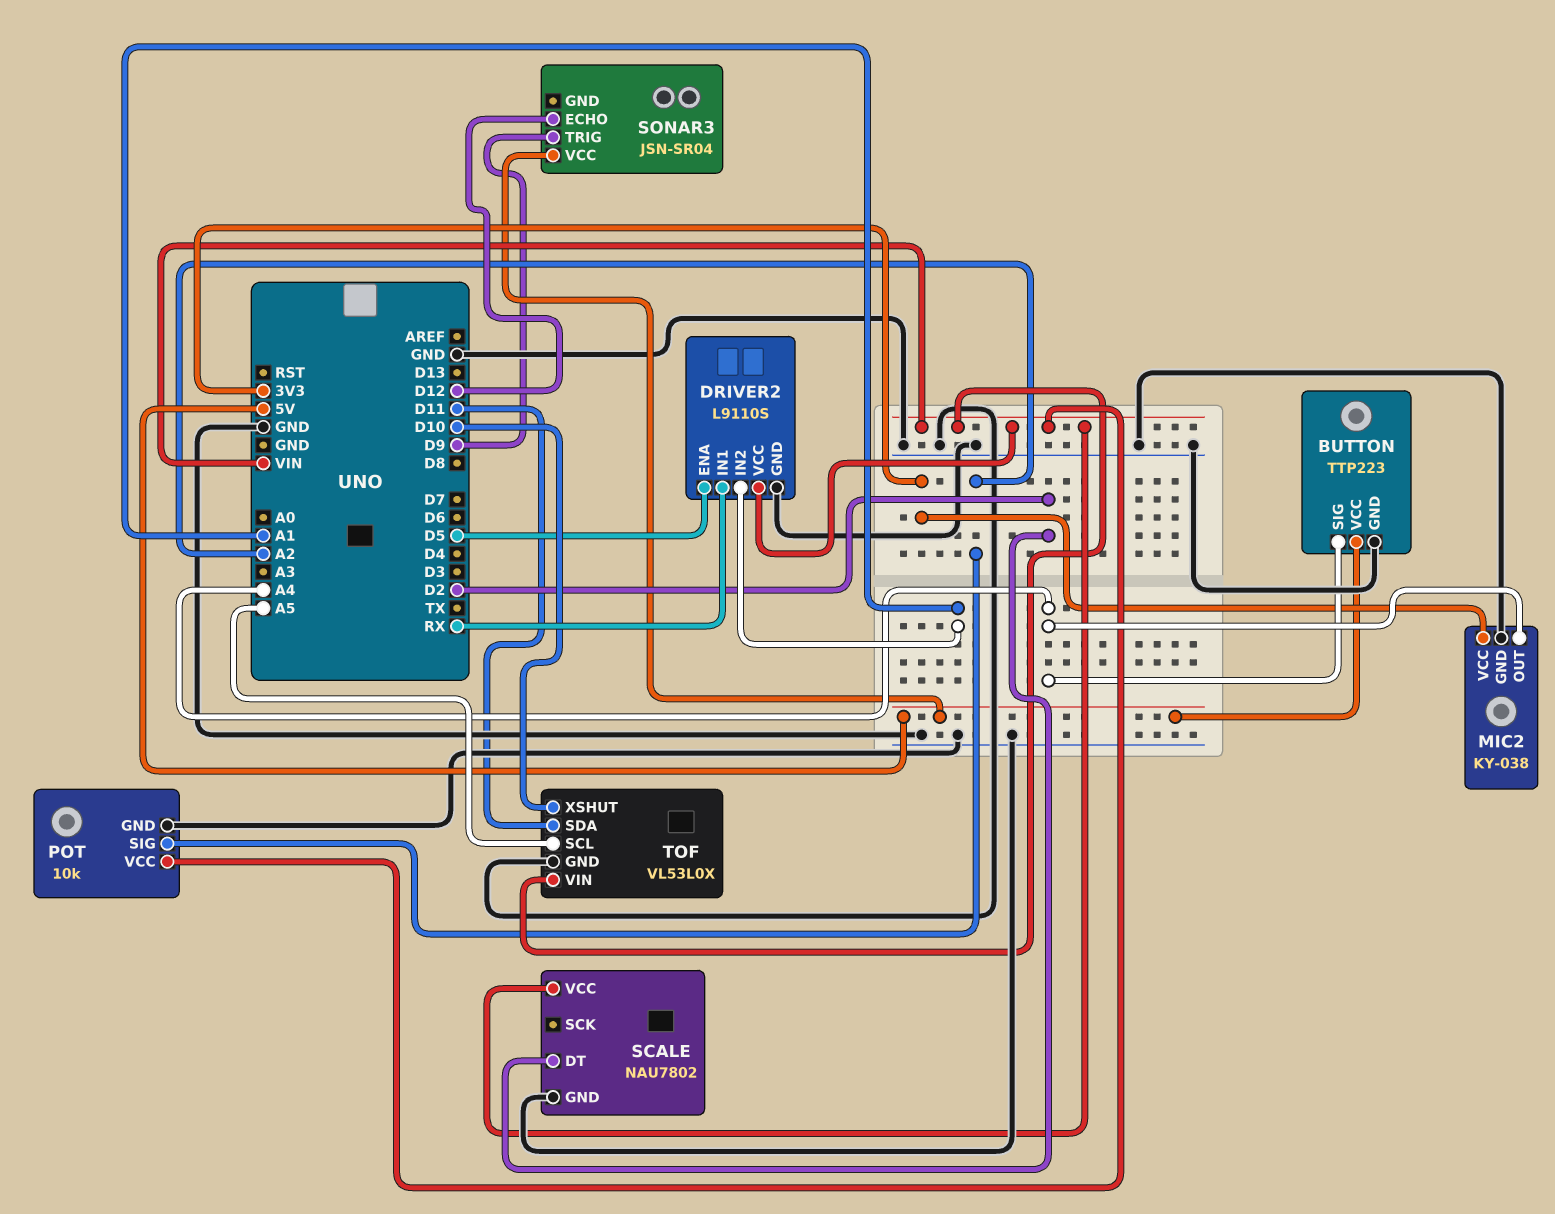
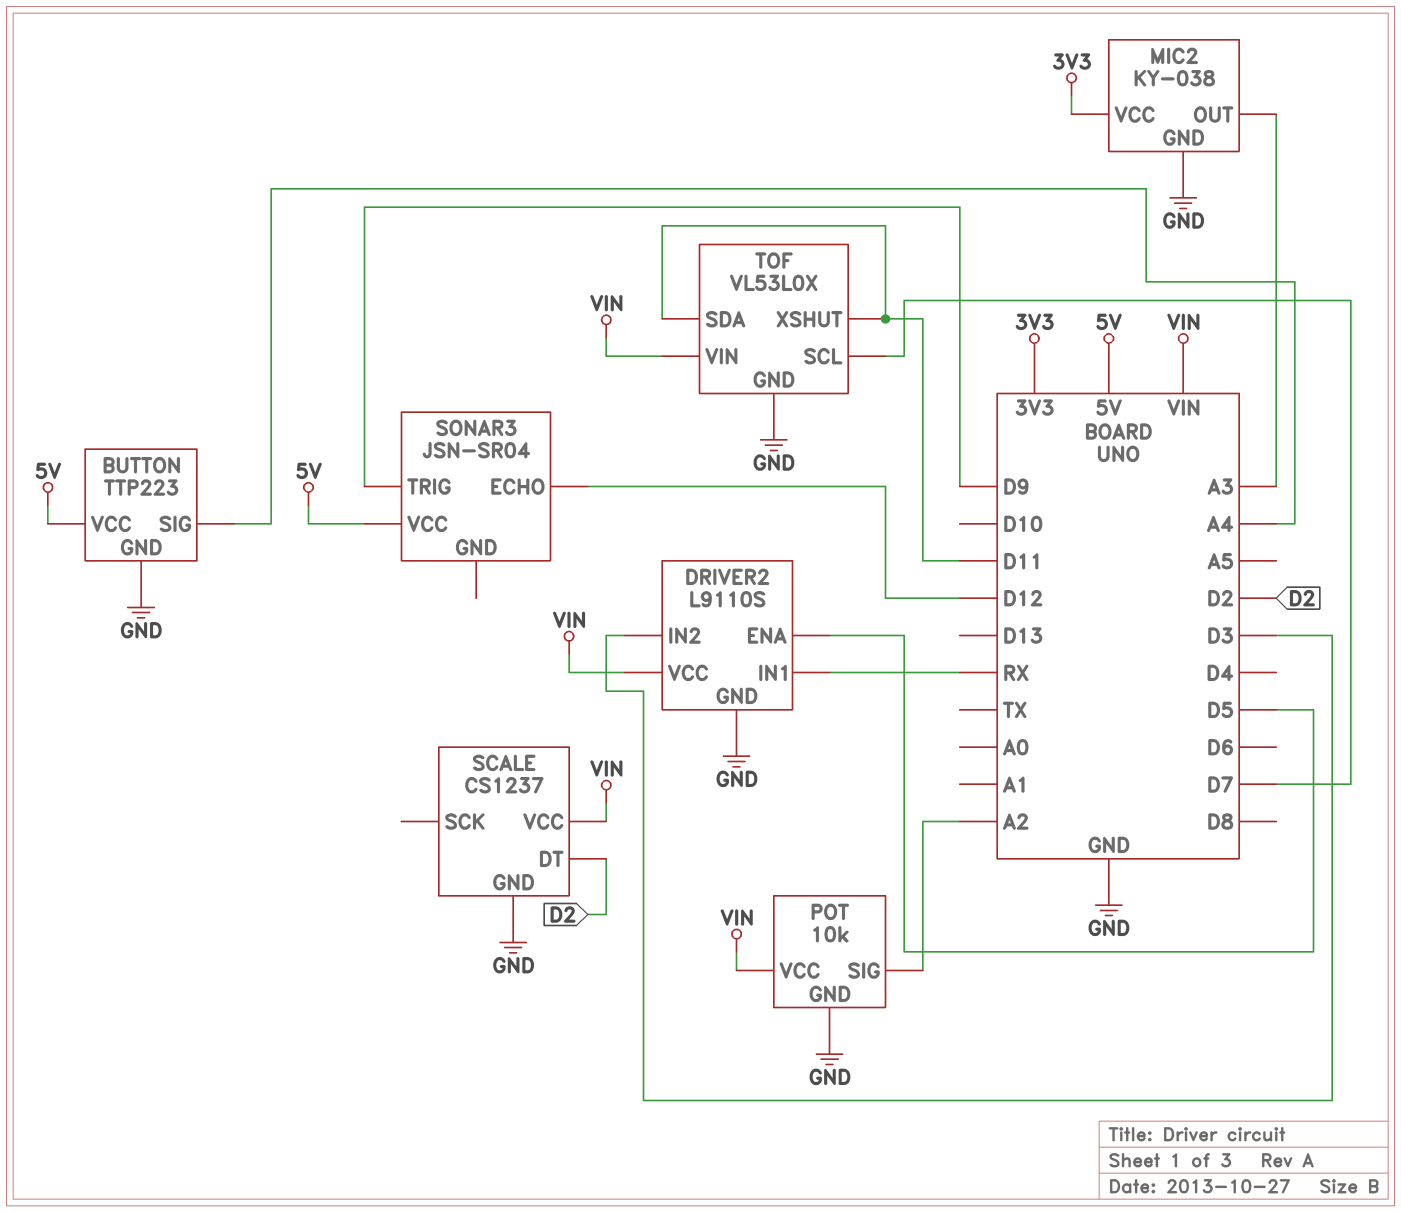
DRIVER2 pin IN2: A1 -> D3
MIC2 pin OUT: A4 -> A3
SCALE: NAU7802 -> CS1237
TOF pin SCL: A5 -> D7
TOF pin XSHUT: D10 -> D11

